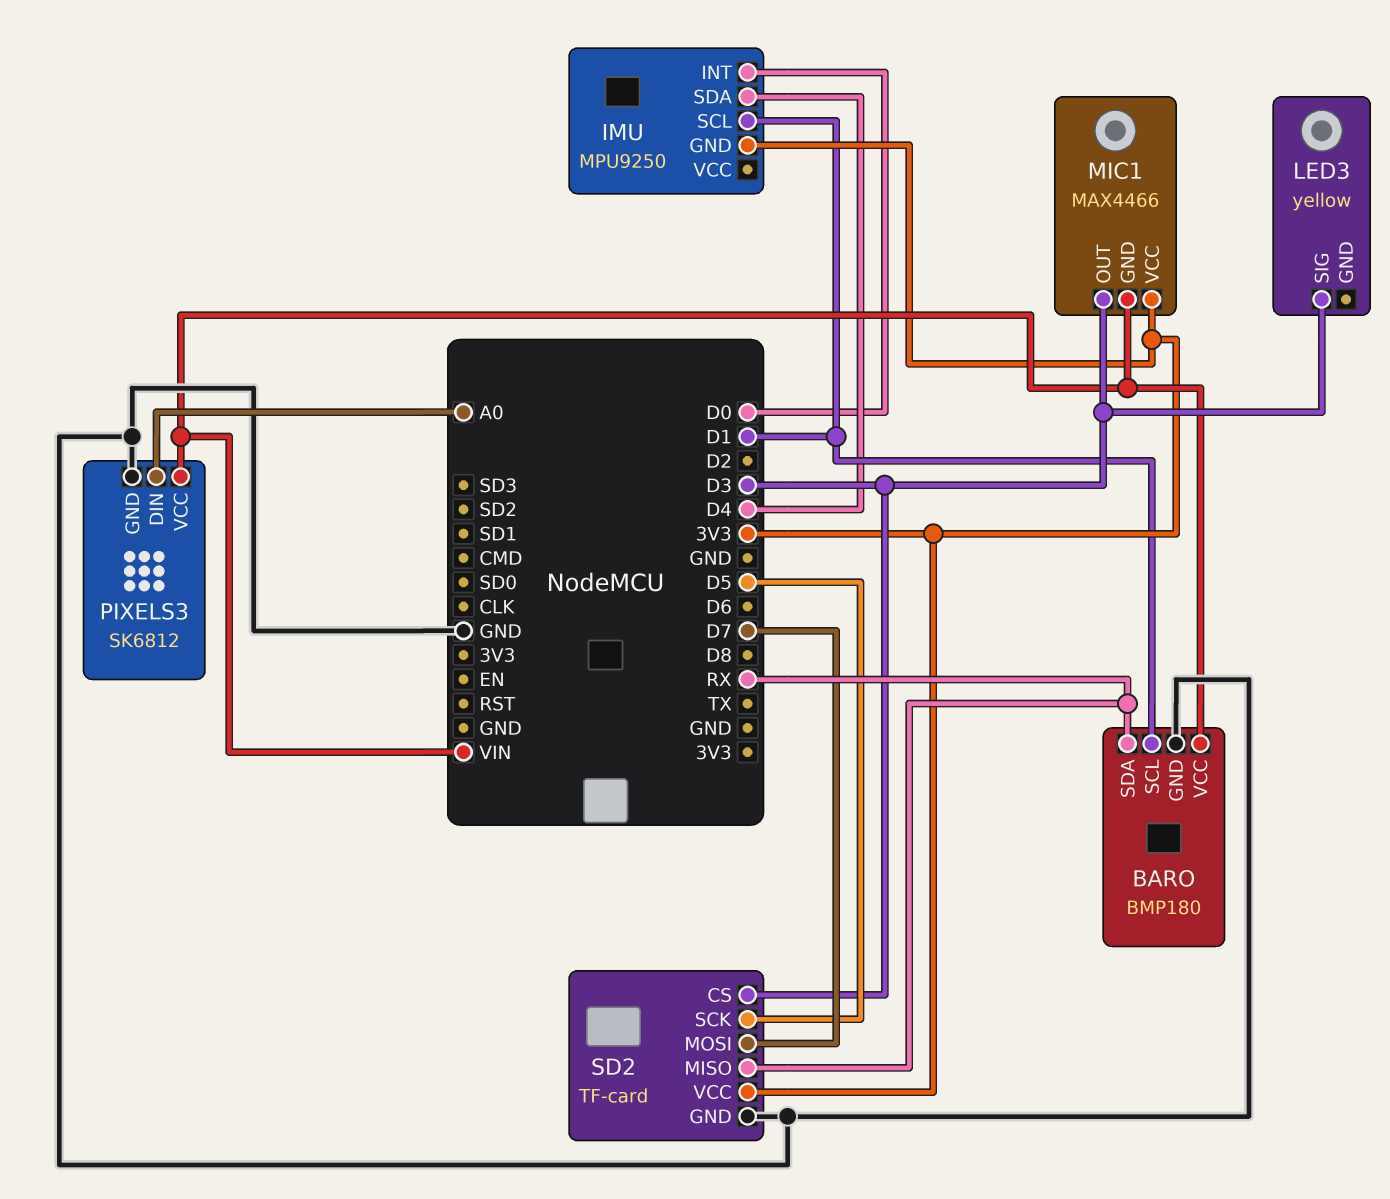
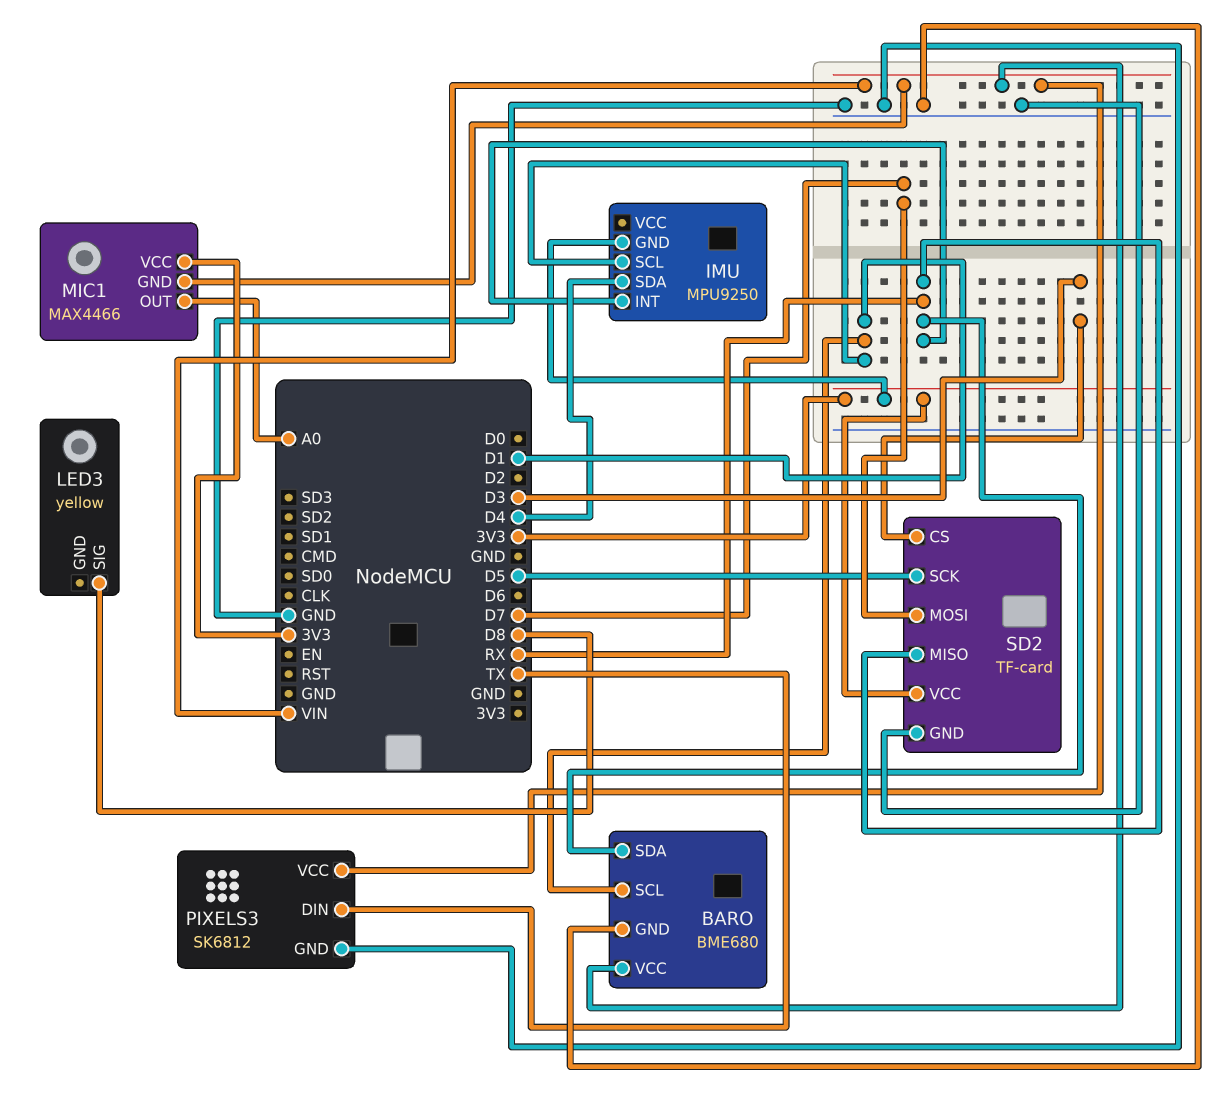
BARO: BMP180 -> BME680
IMU pin INT: D0 -> RX
LED3 pin SIG: D3 -> D8
MIC1 pin OUT: D3 -> A0
PIXELS3 pin DIN: A0 -> TX

